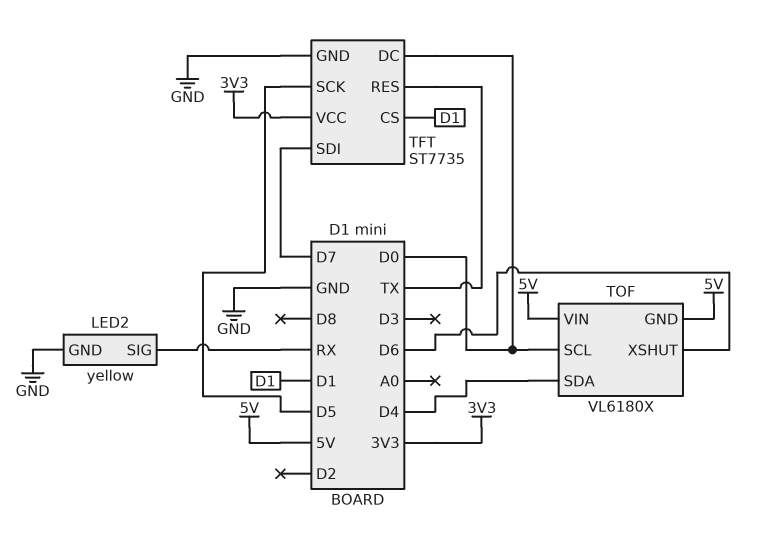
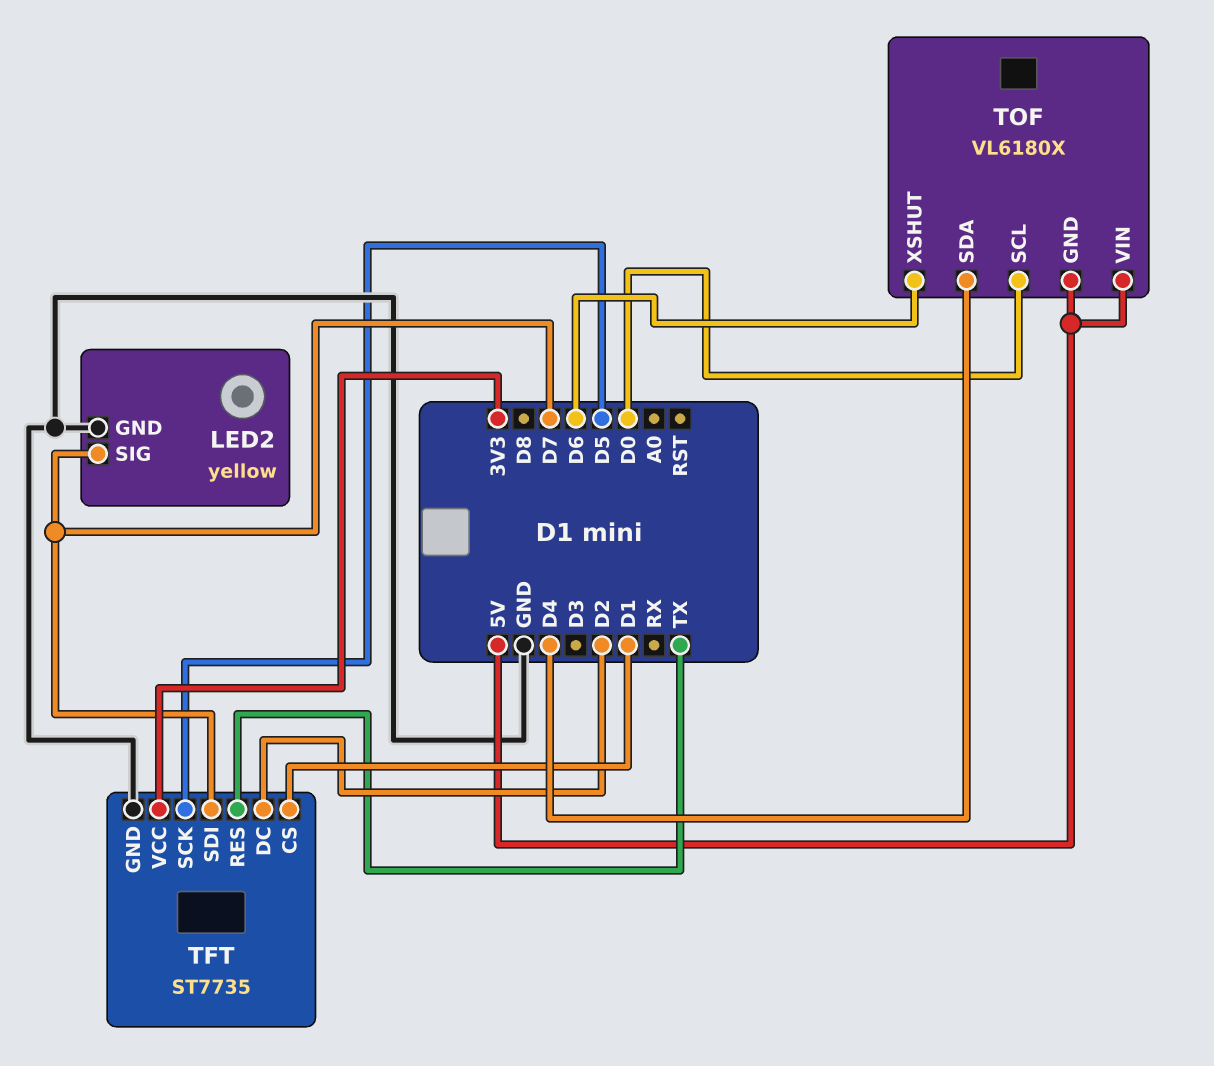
LED2 pin SIG: RX -> D7
TFT pin DC: D0 -> D2

